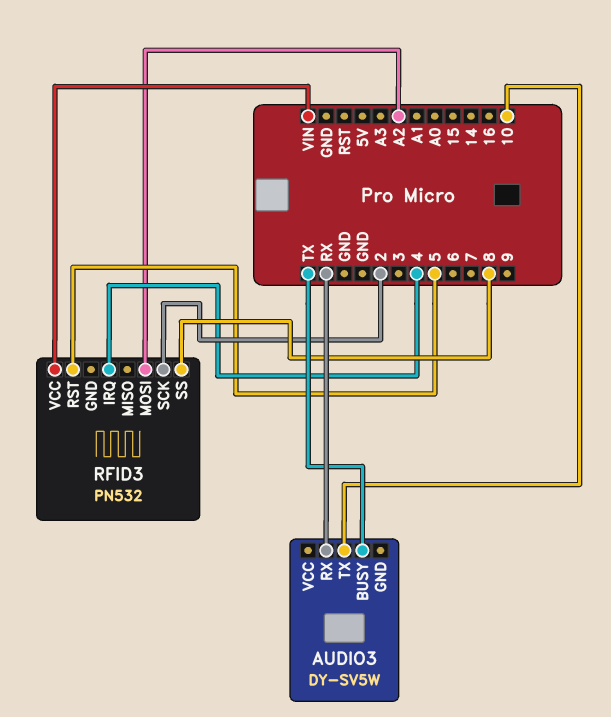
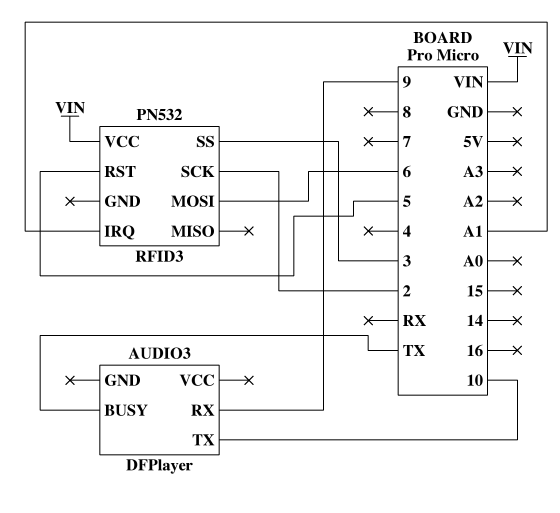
AUDIO3: DY-SV5W -> DFPlayer
AUDIO3 pin RX: RX -> 9
RFID3 pin IRQ: 4 -> A1
RFID3 pin MOSI: A2 -> 6
RFID3 pin SS: 8 -> 3

